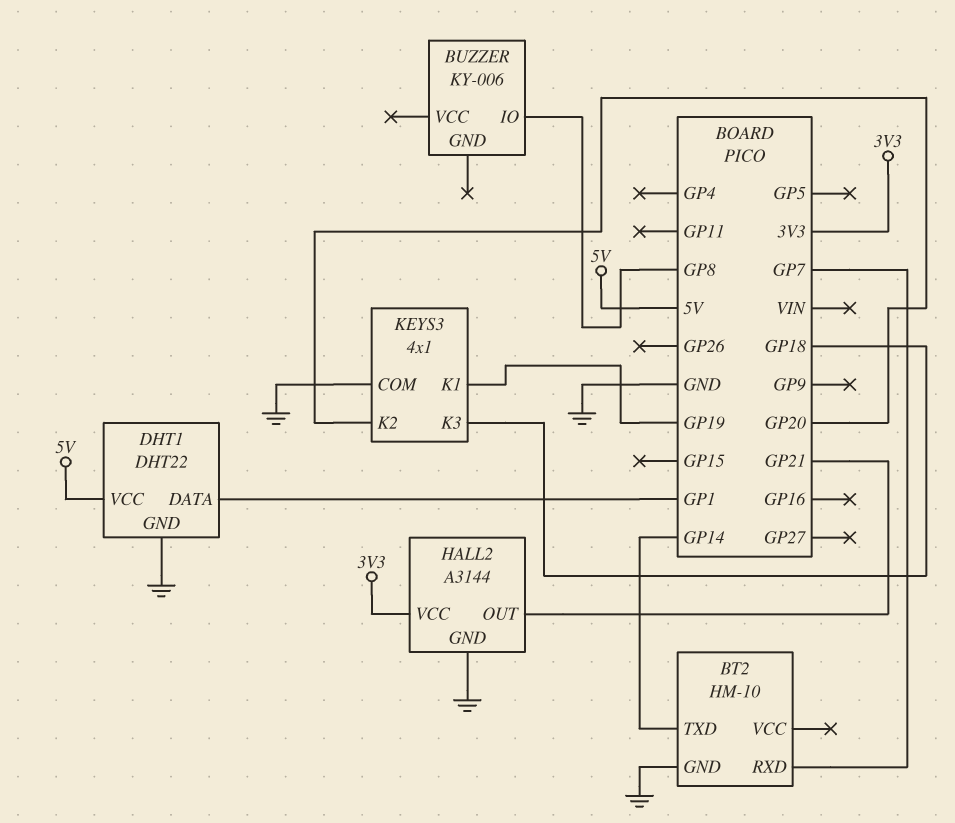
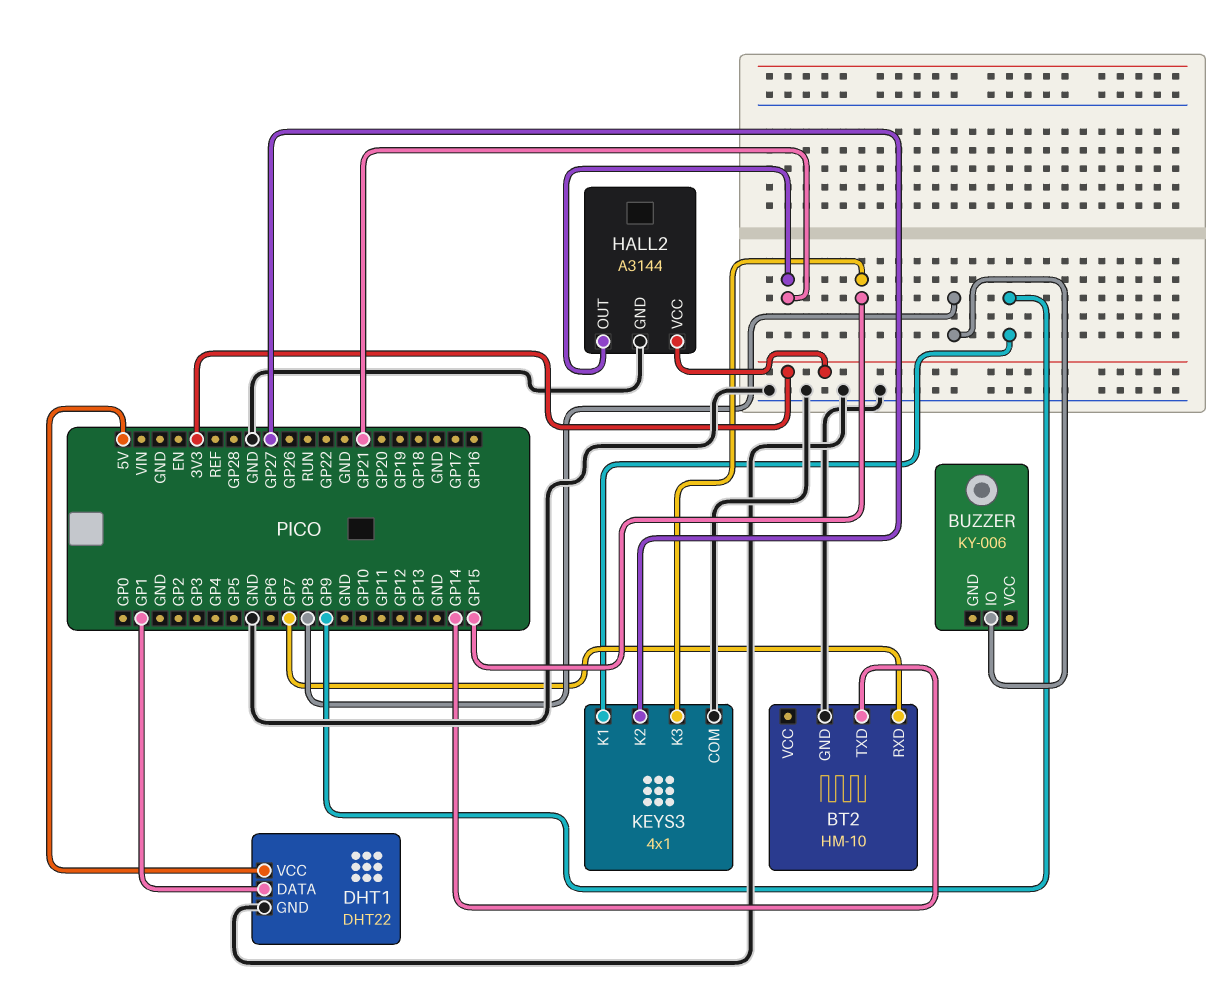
KEYS3 pin K1: GP19 -> GP9
KEYS3 pin K2: GP20 -> GP27
KEYS3 pin K3: GP18 -> GP15

